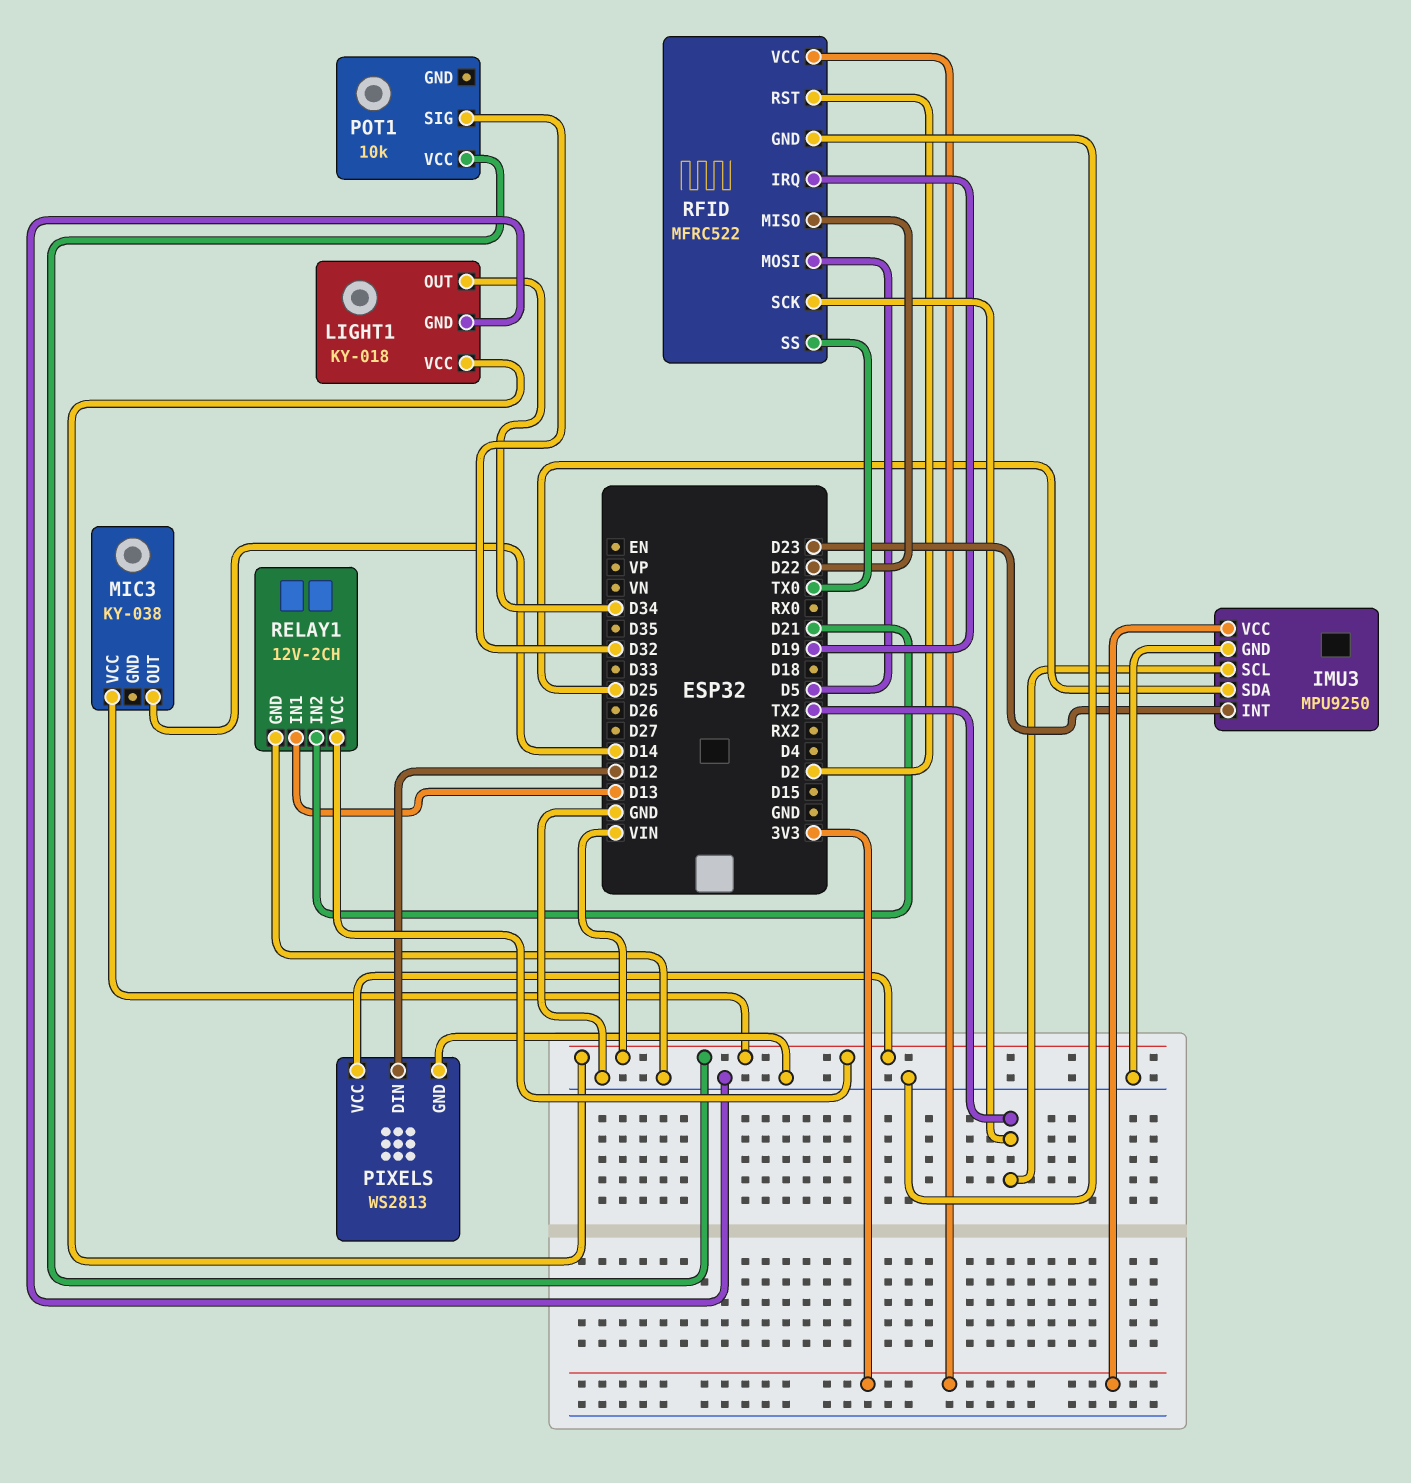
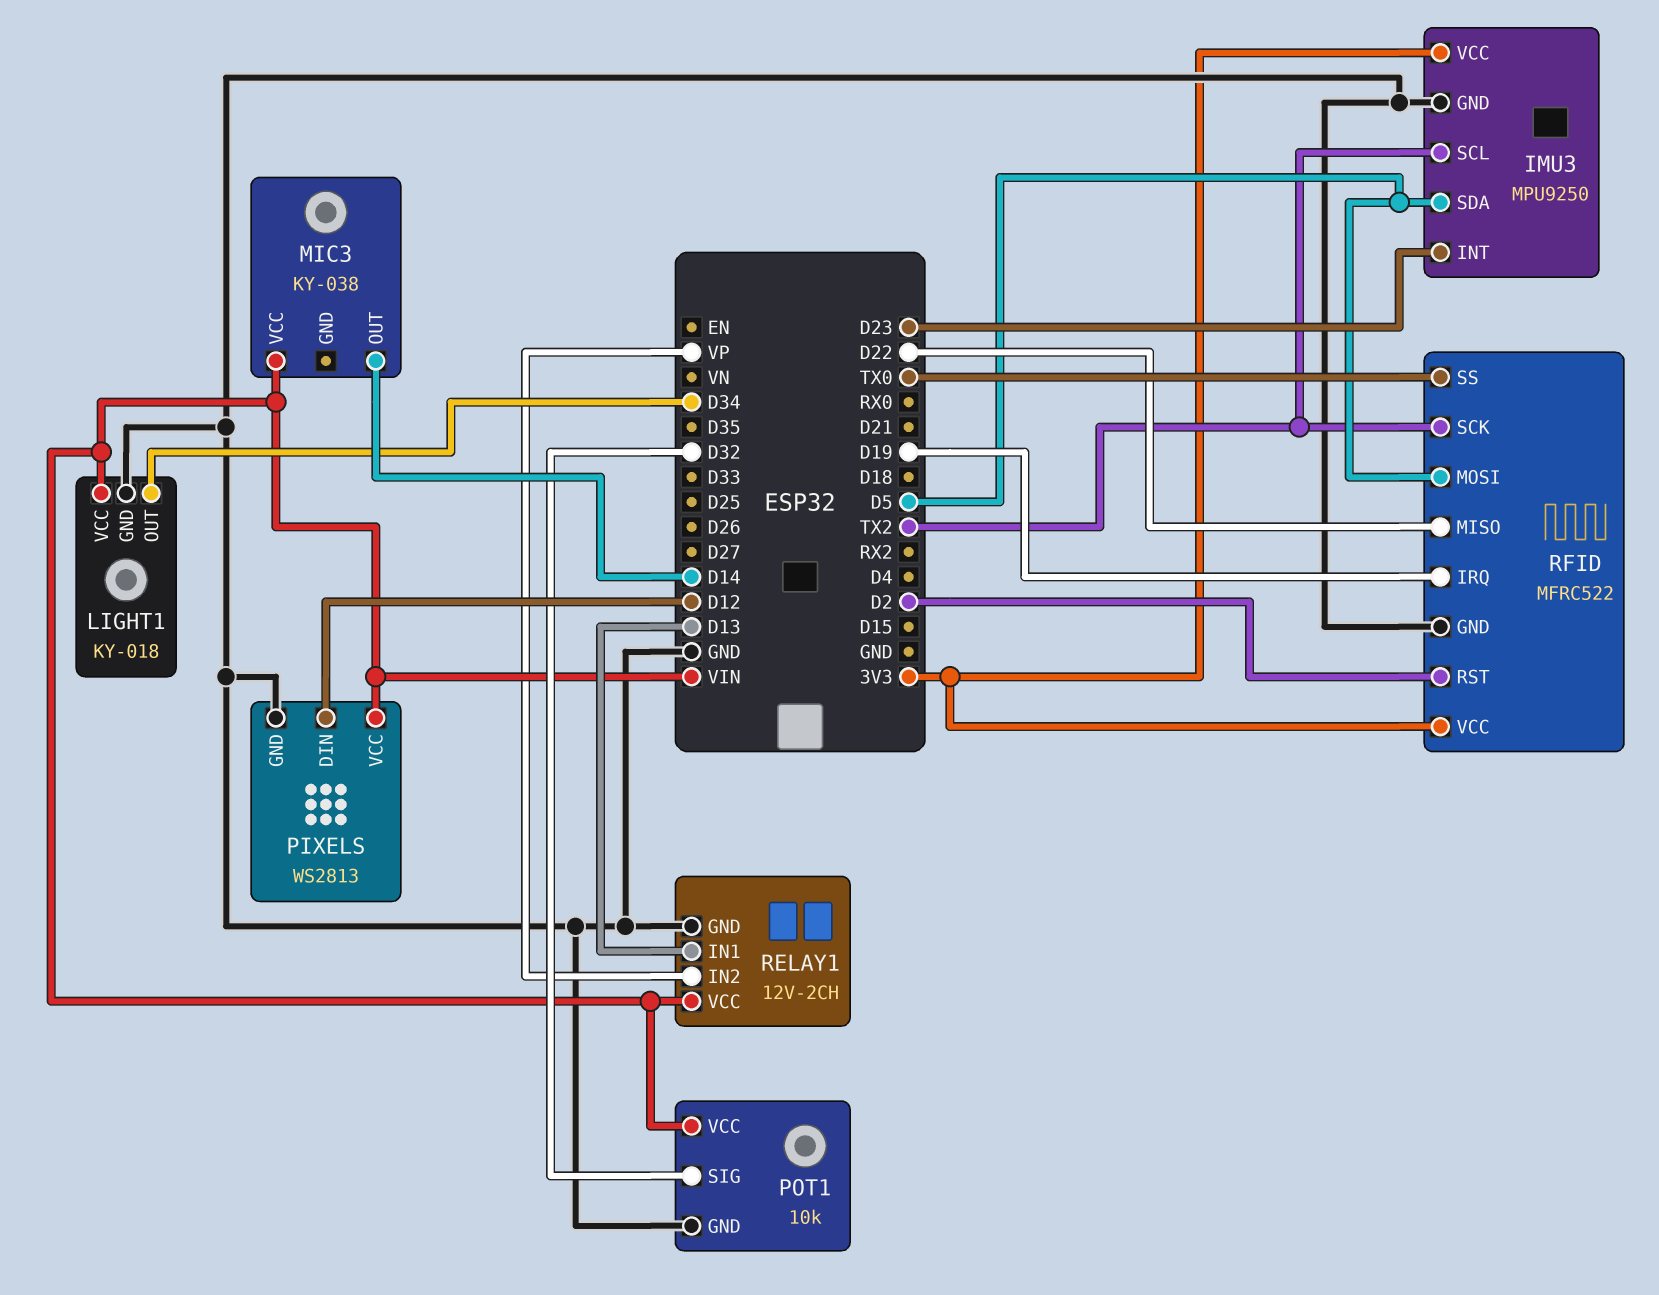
IMU3 pin SDA: D25 -> D5
POT1 pin GND: none -> GND
RELAY1 pin IN2: D21 -> VP

